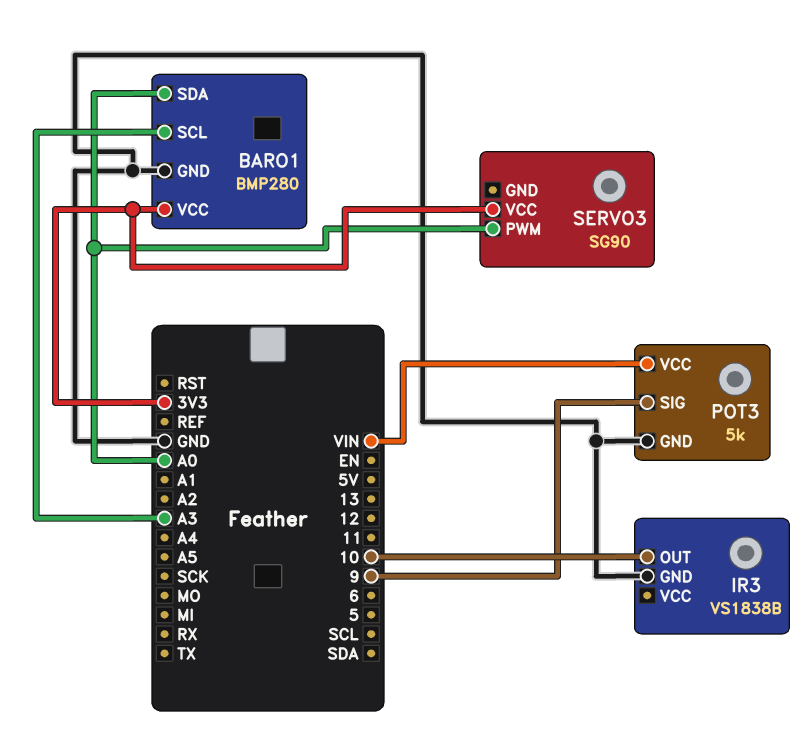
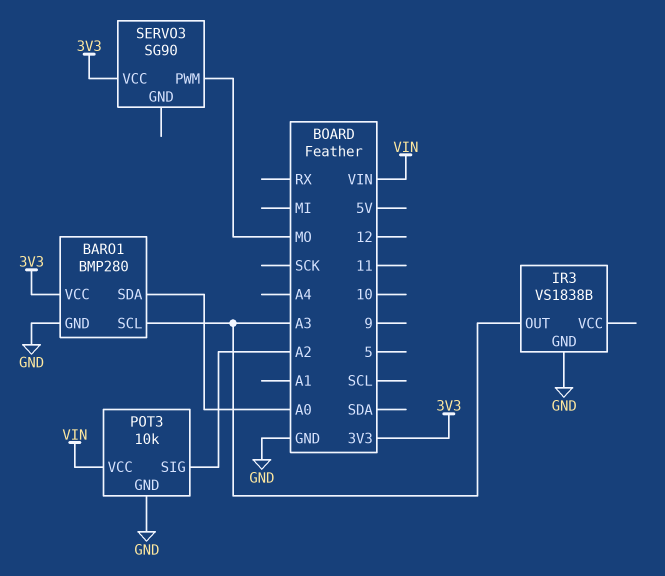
IR3 pin OUT: 10 -> A3
POT3: 5k -> 10k
POT3 pin SIG: 9 -> A2
SERVO3 pin PWM: A0 -> MO

